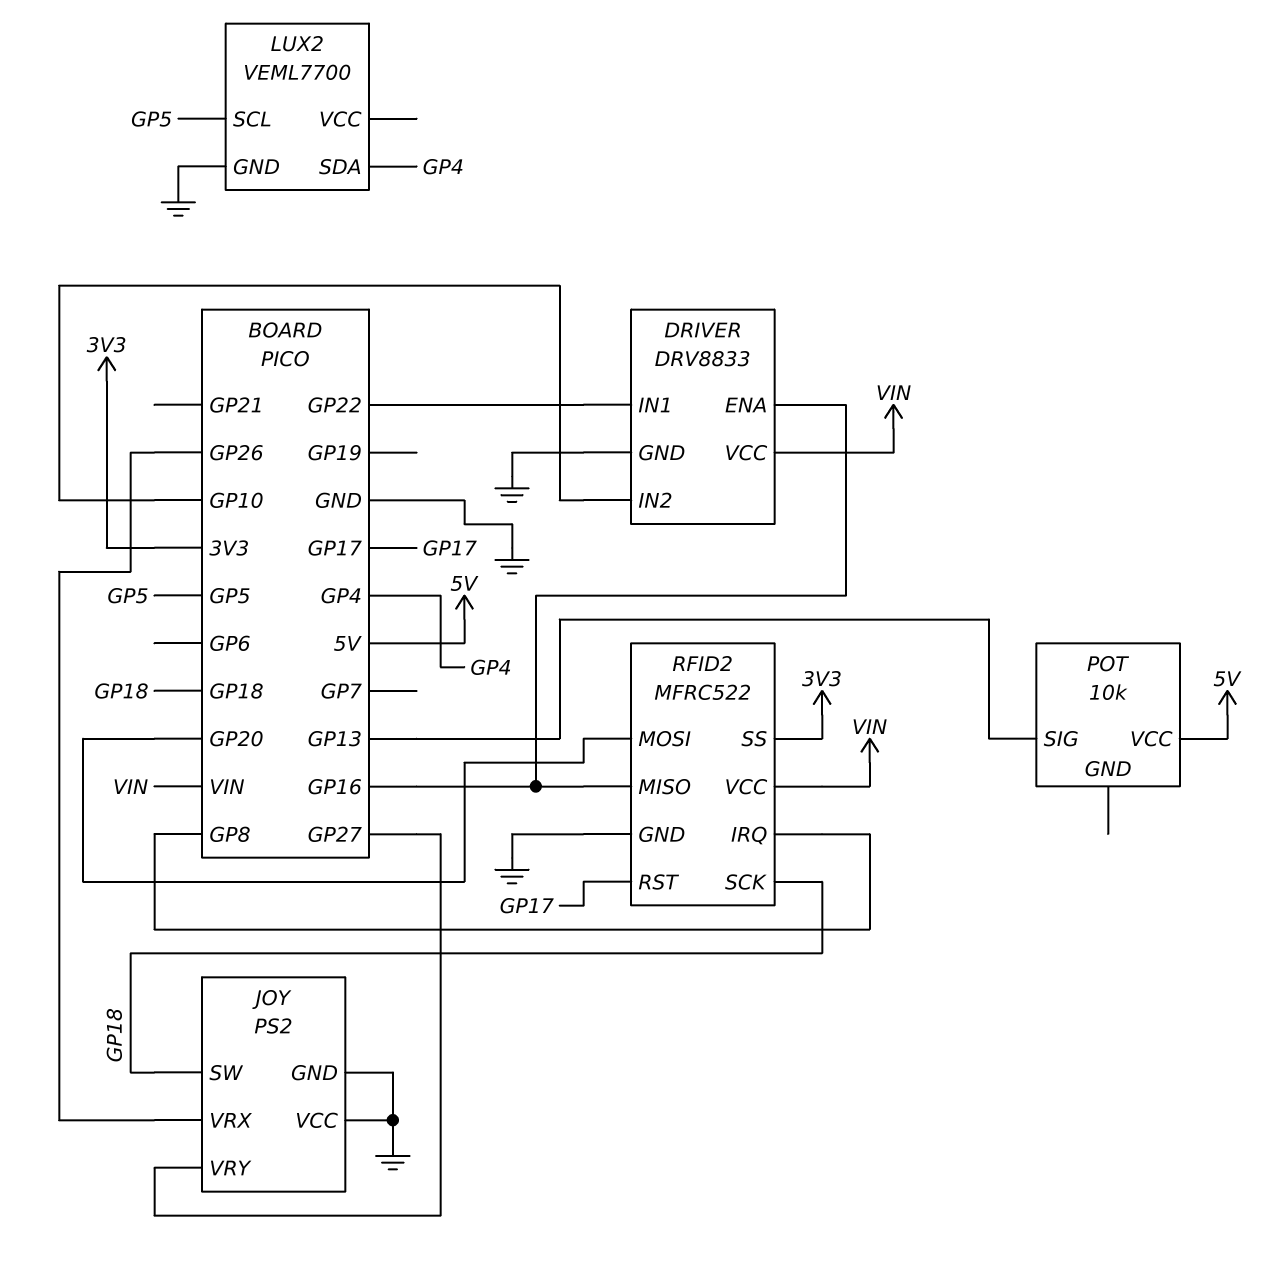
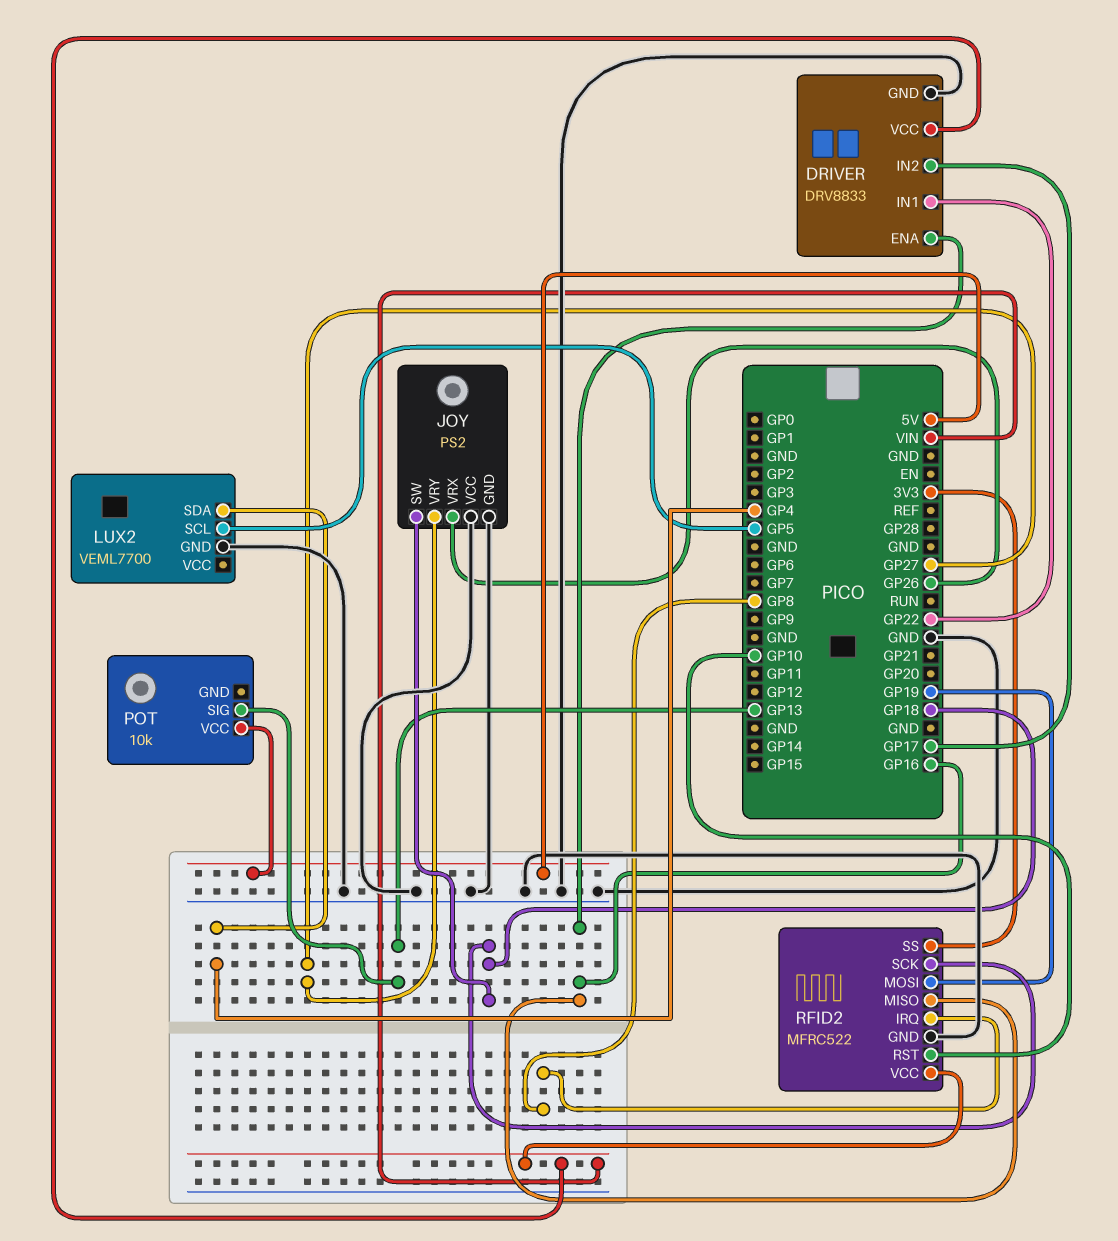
DRIVER pin IN2: GP10 -> GP17
RFID2 pin MOSI: GP20 -> GP19
RFID2 pin RST: GP17 -> GP10

